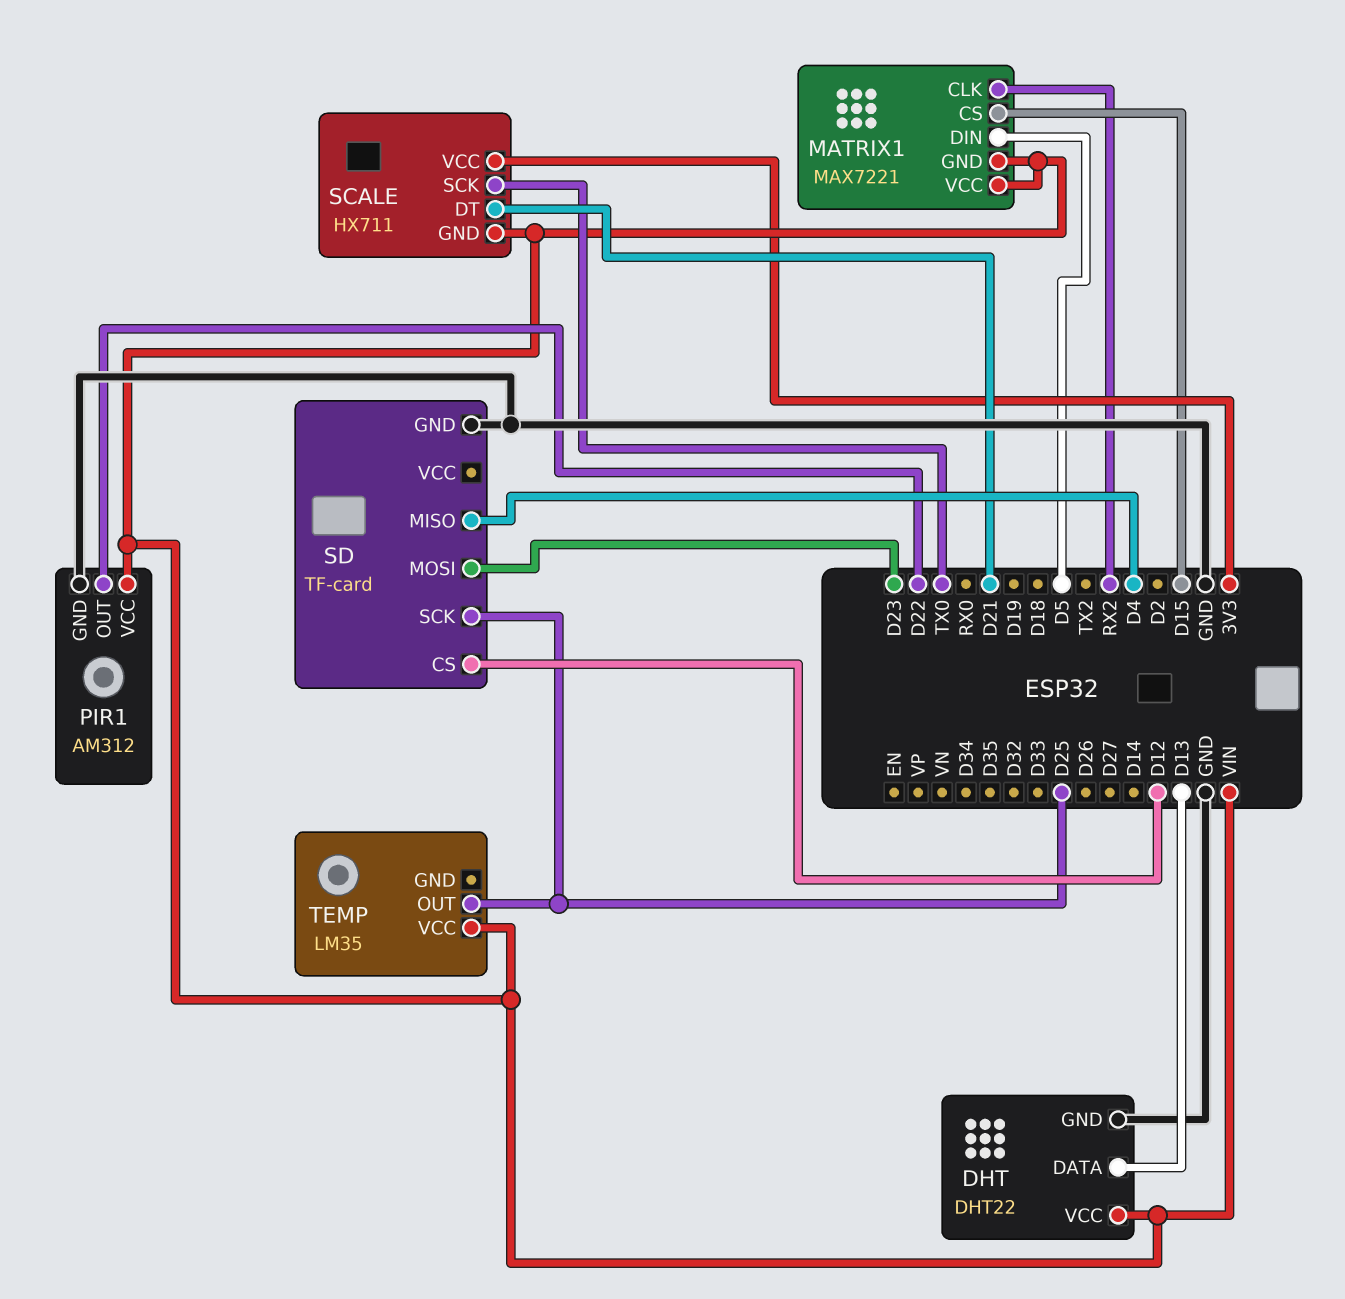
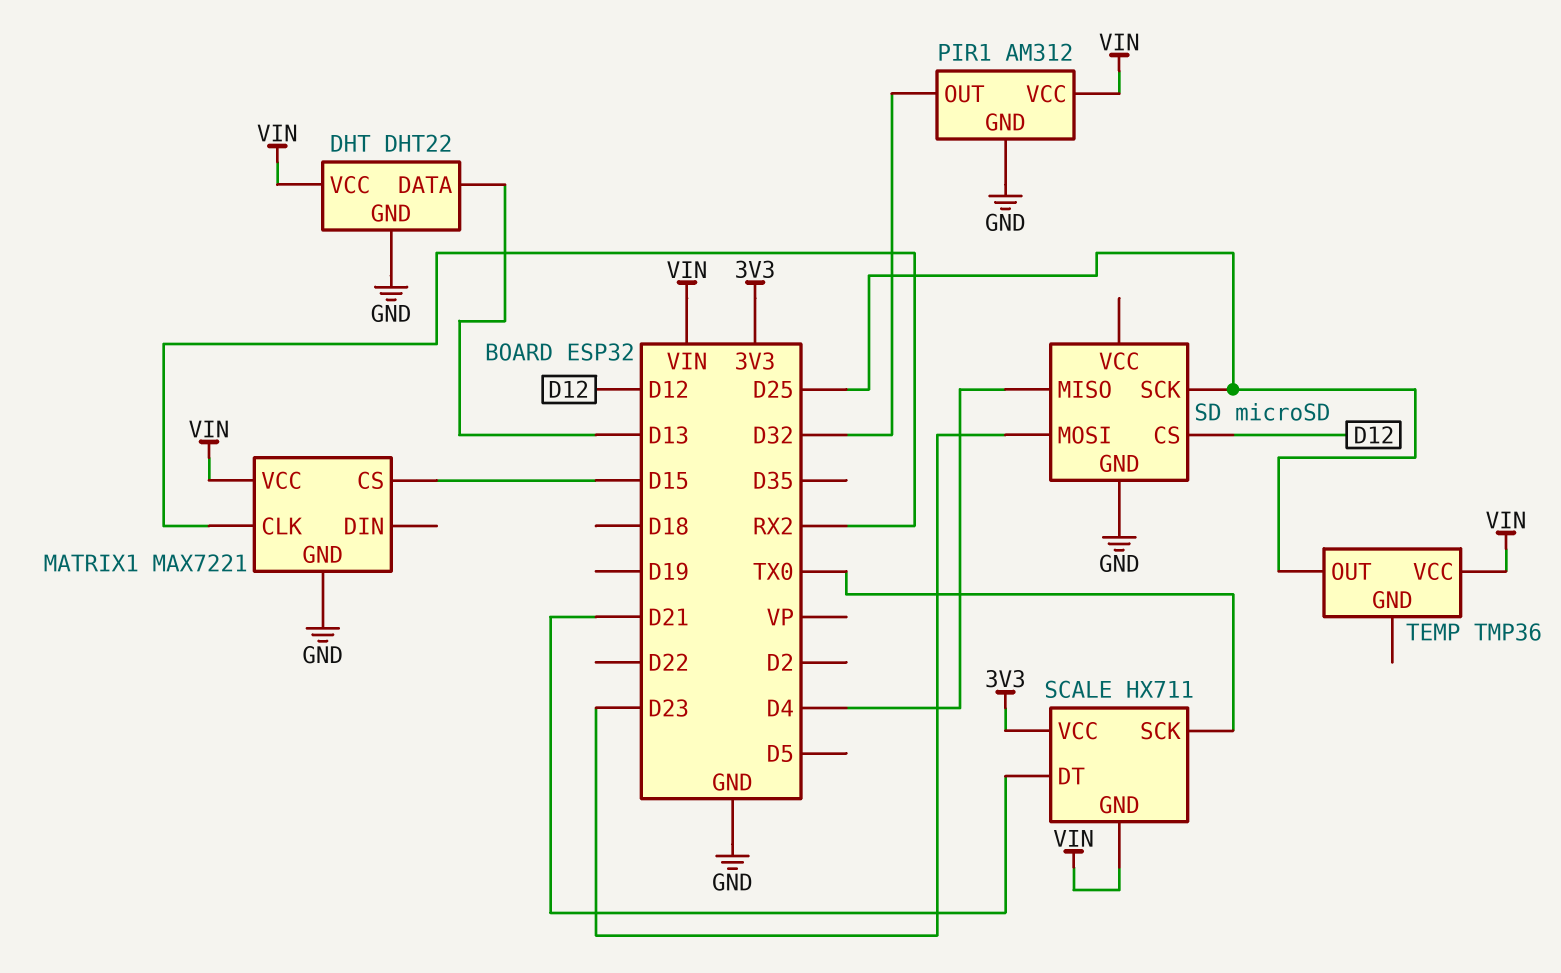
MATRIX1 pin DIN: D5 -> none
MATRIX1 pin GND: VIN -> GND
PIR1 pin OUT: D22 -> D32
SD: TF-card -> microSD
TEMP: LM35 -> TMP36

